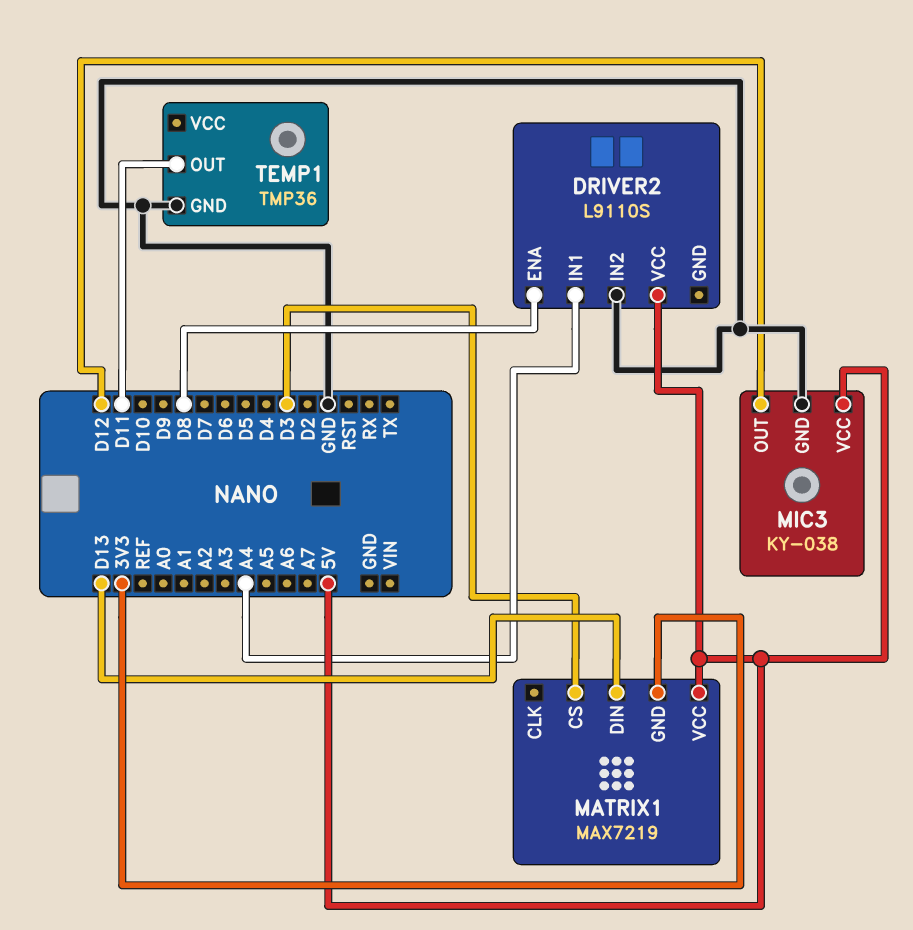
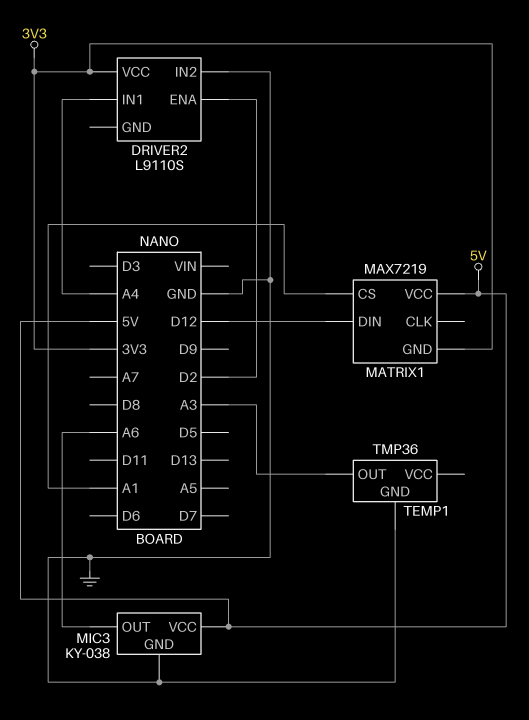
DRIVER2 pin ENA: D8 -> D2
DRIVER2 pin VCC: 5V -> 3V3
MATRIX1 pin CS: D3 -> A1
MATRIX1 pin DIN: D13 -> D12
MIC3 pin OUT: D12 -> A6
TEMP1 pin OUT: D11 -> A3

